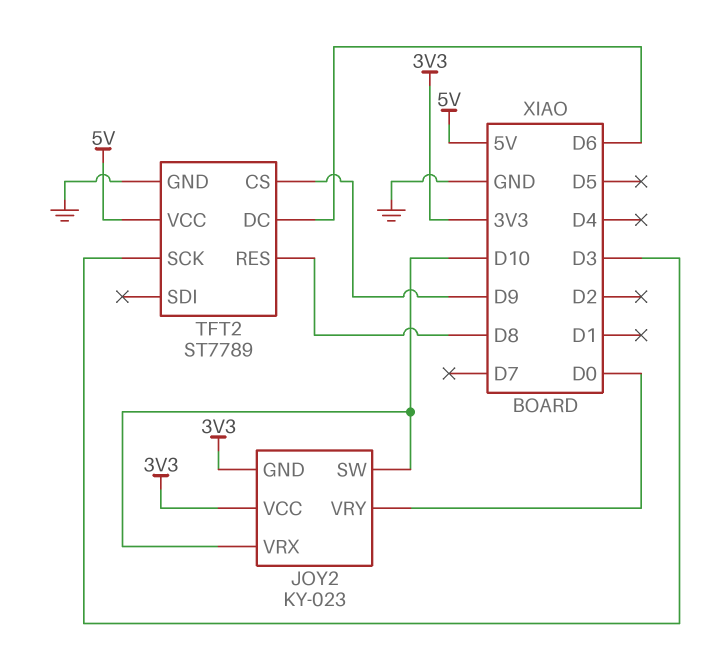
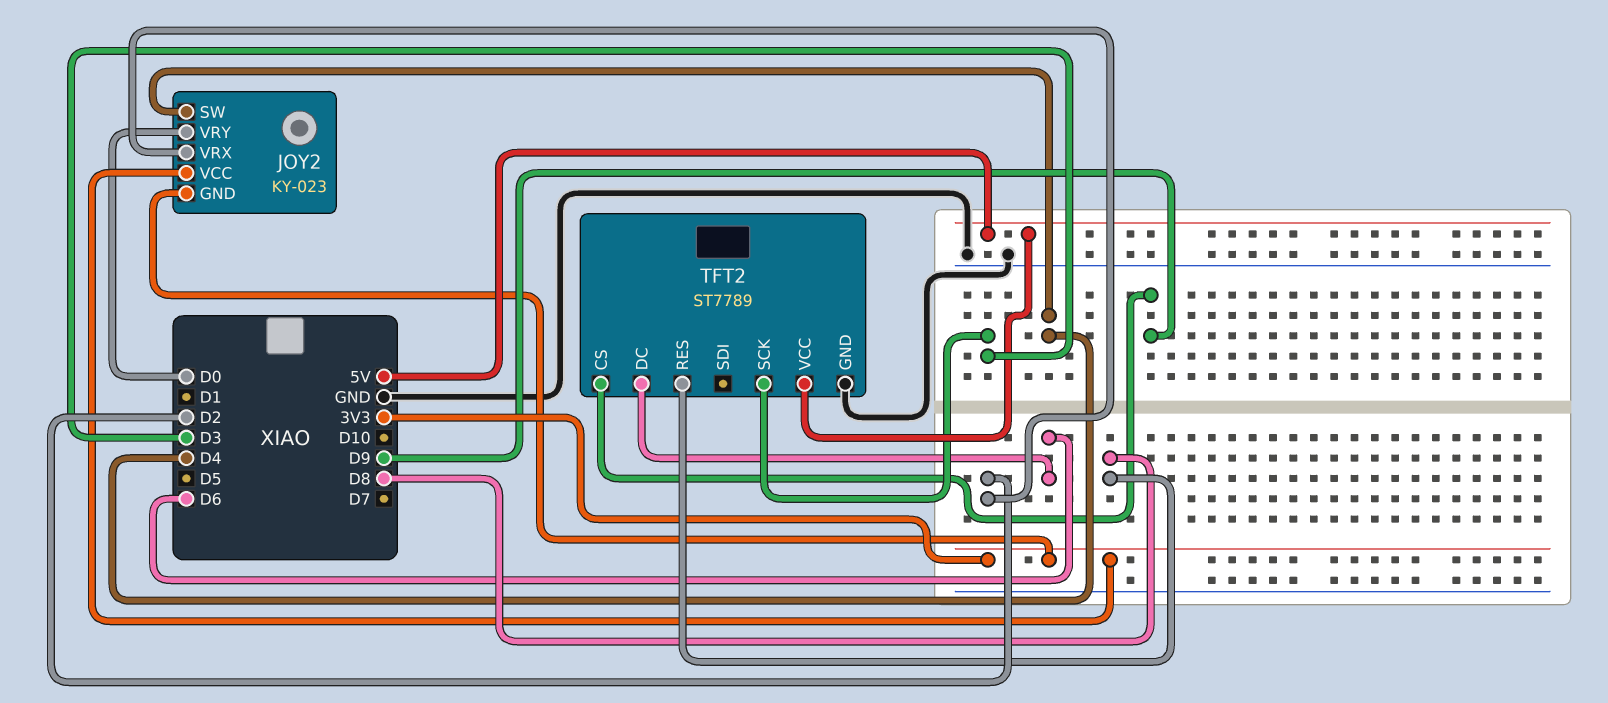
JOY2 pin SW: D10 -> D4
JOY2 pin VRX: D10 -> D2

